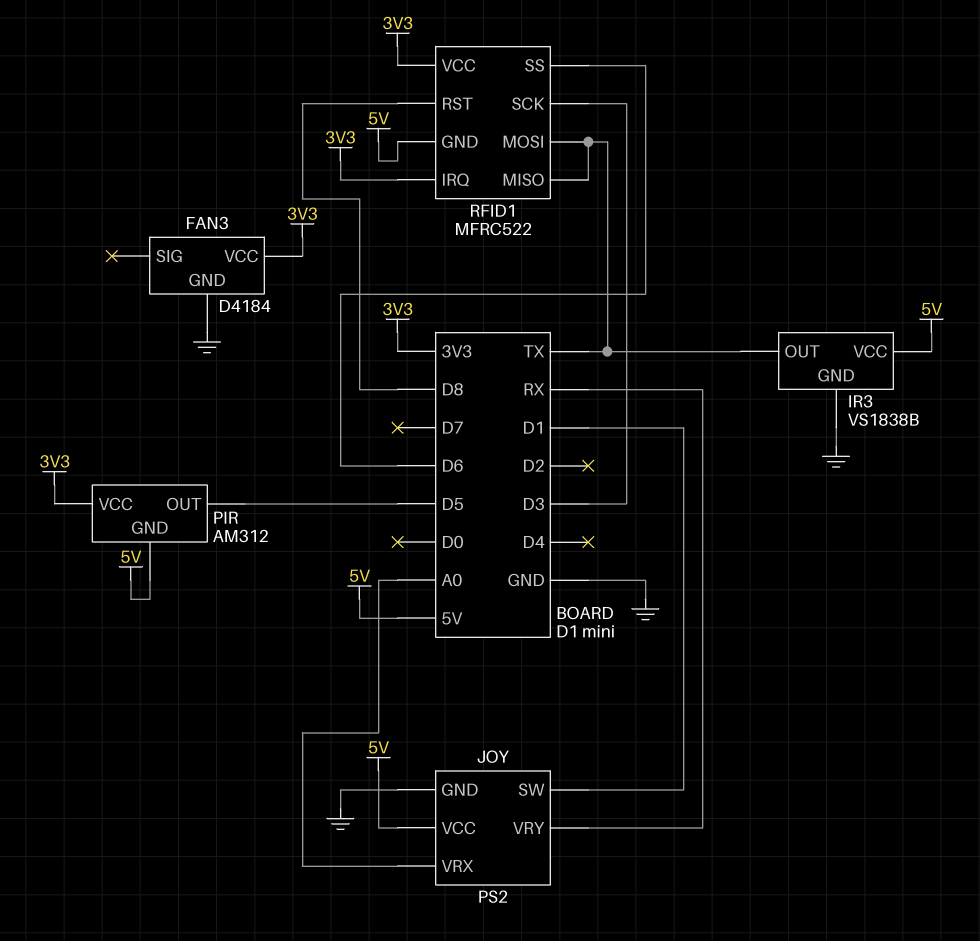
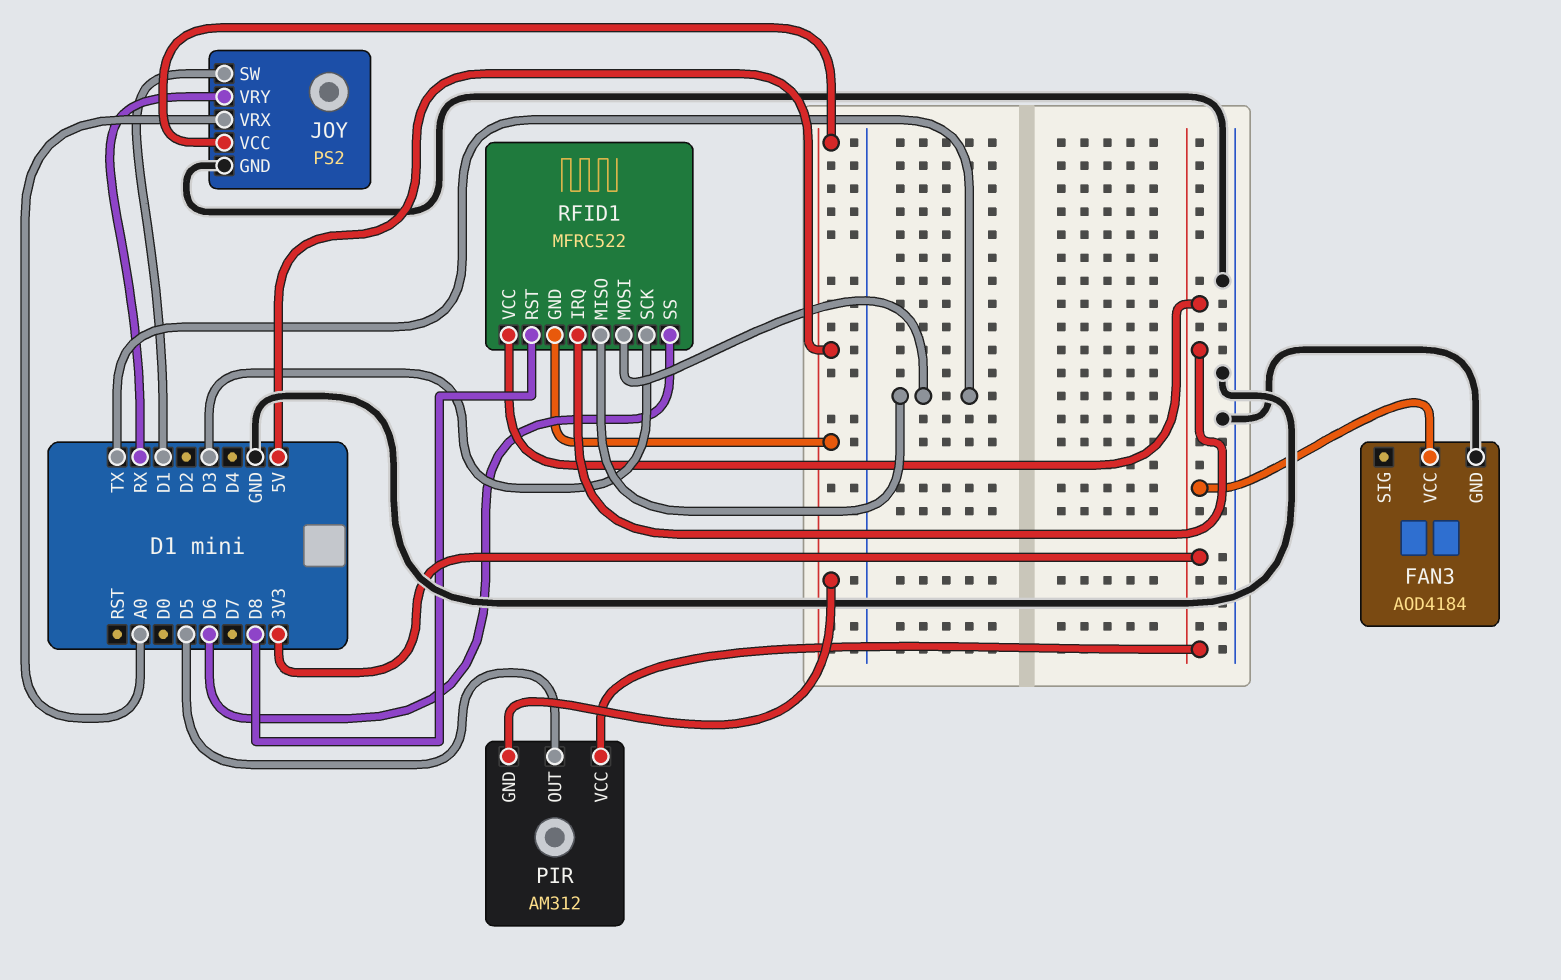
FAN3: D4184 -> AOD4184
IR3: VS1838B -> none
IR3 pin GND: GND -> none
IR3 pin OUT: TX -> none
IR3 pin VCC: 5V -> none

